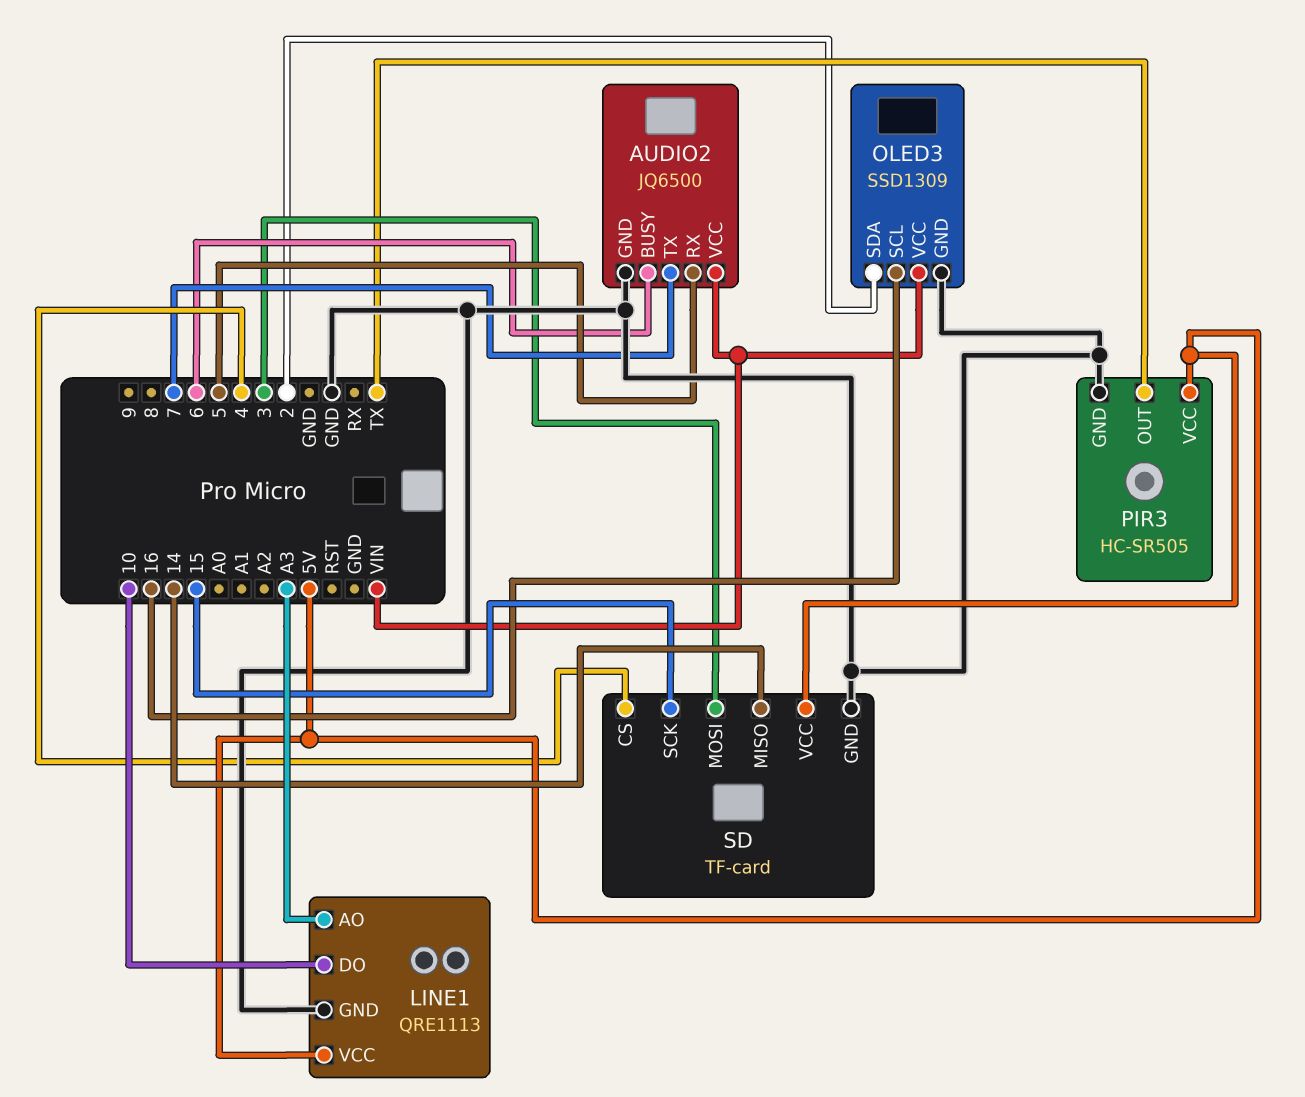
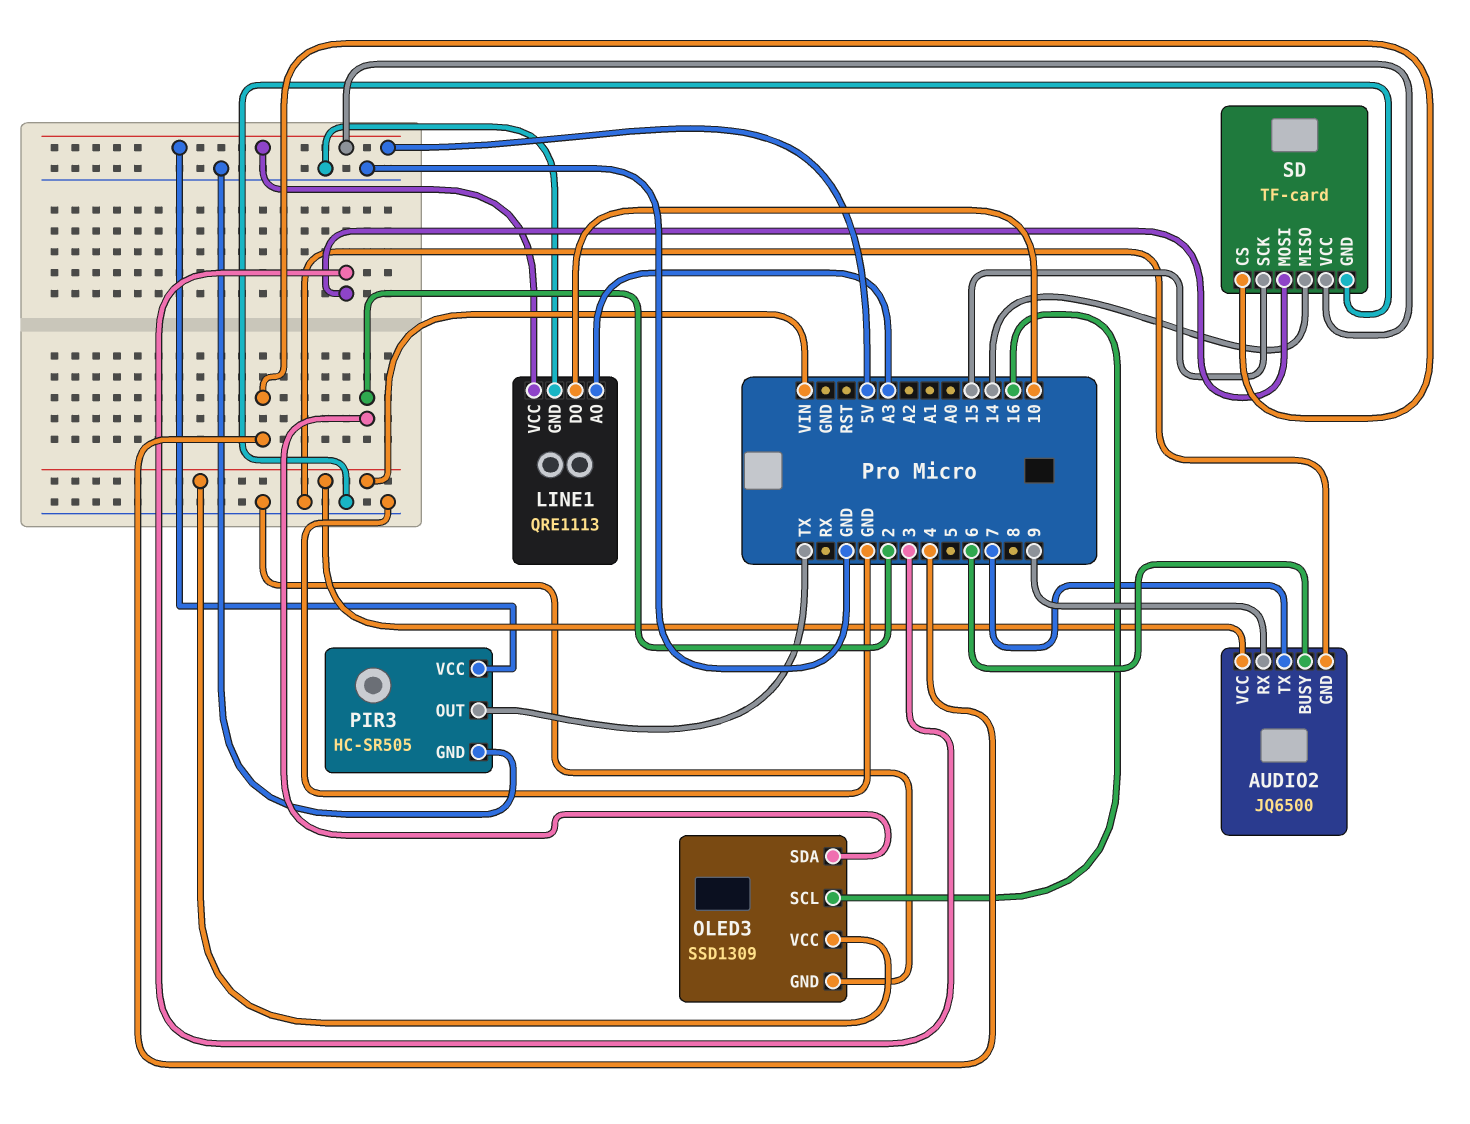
AUDIO2 pin RX: 5 -> 9

